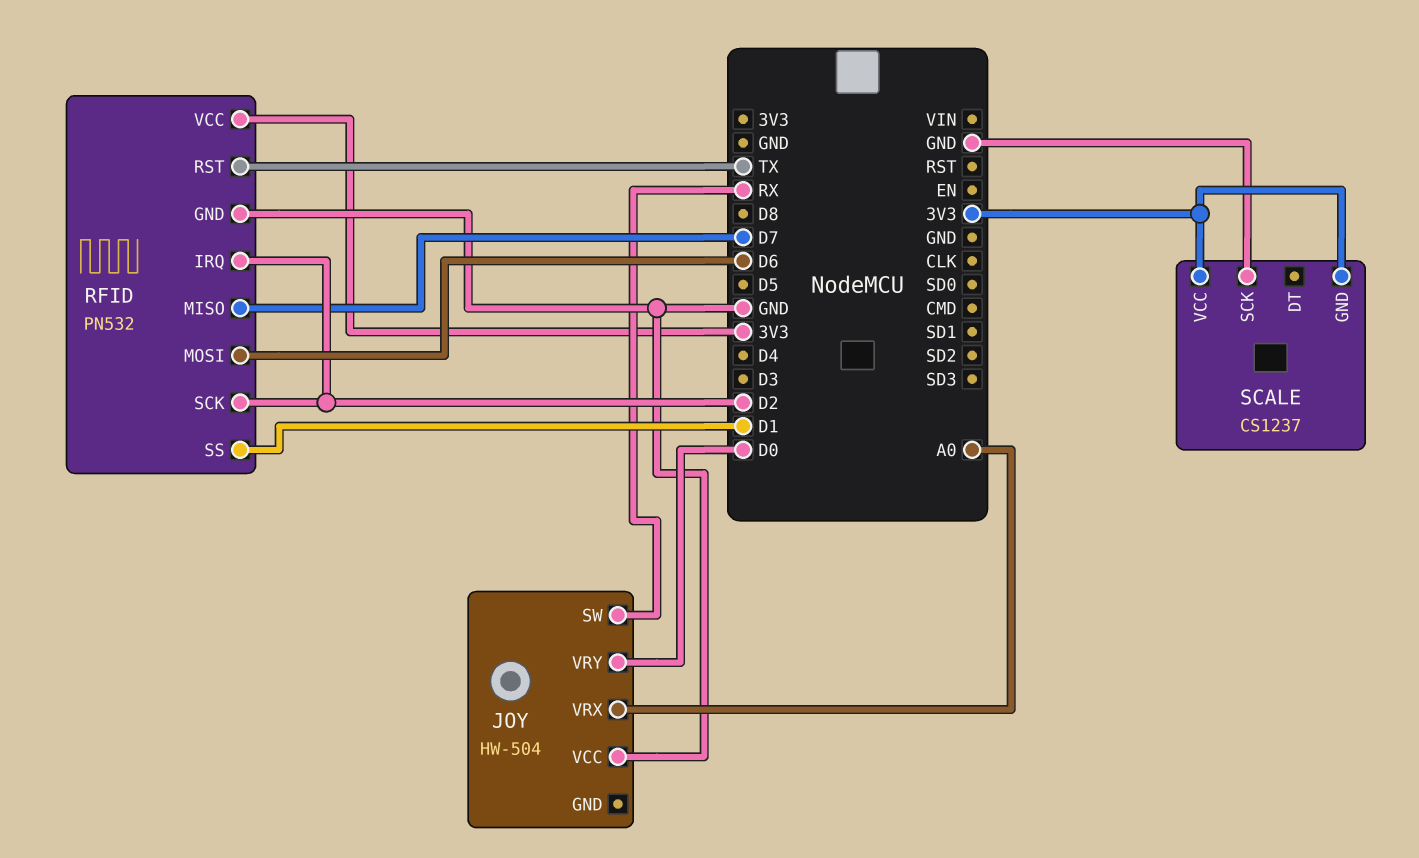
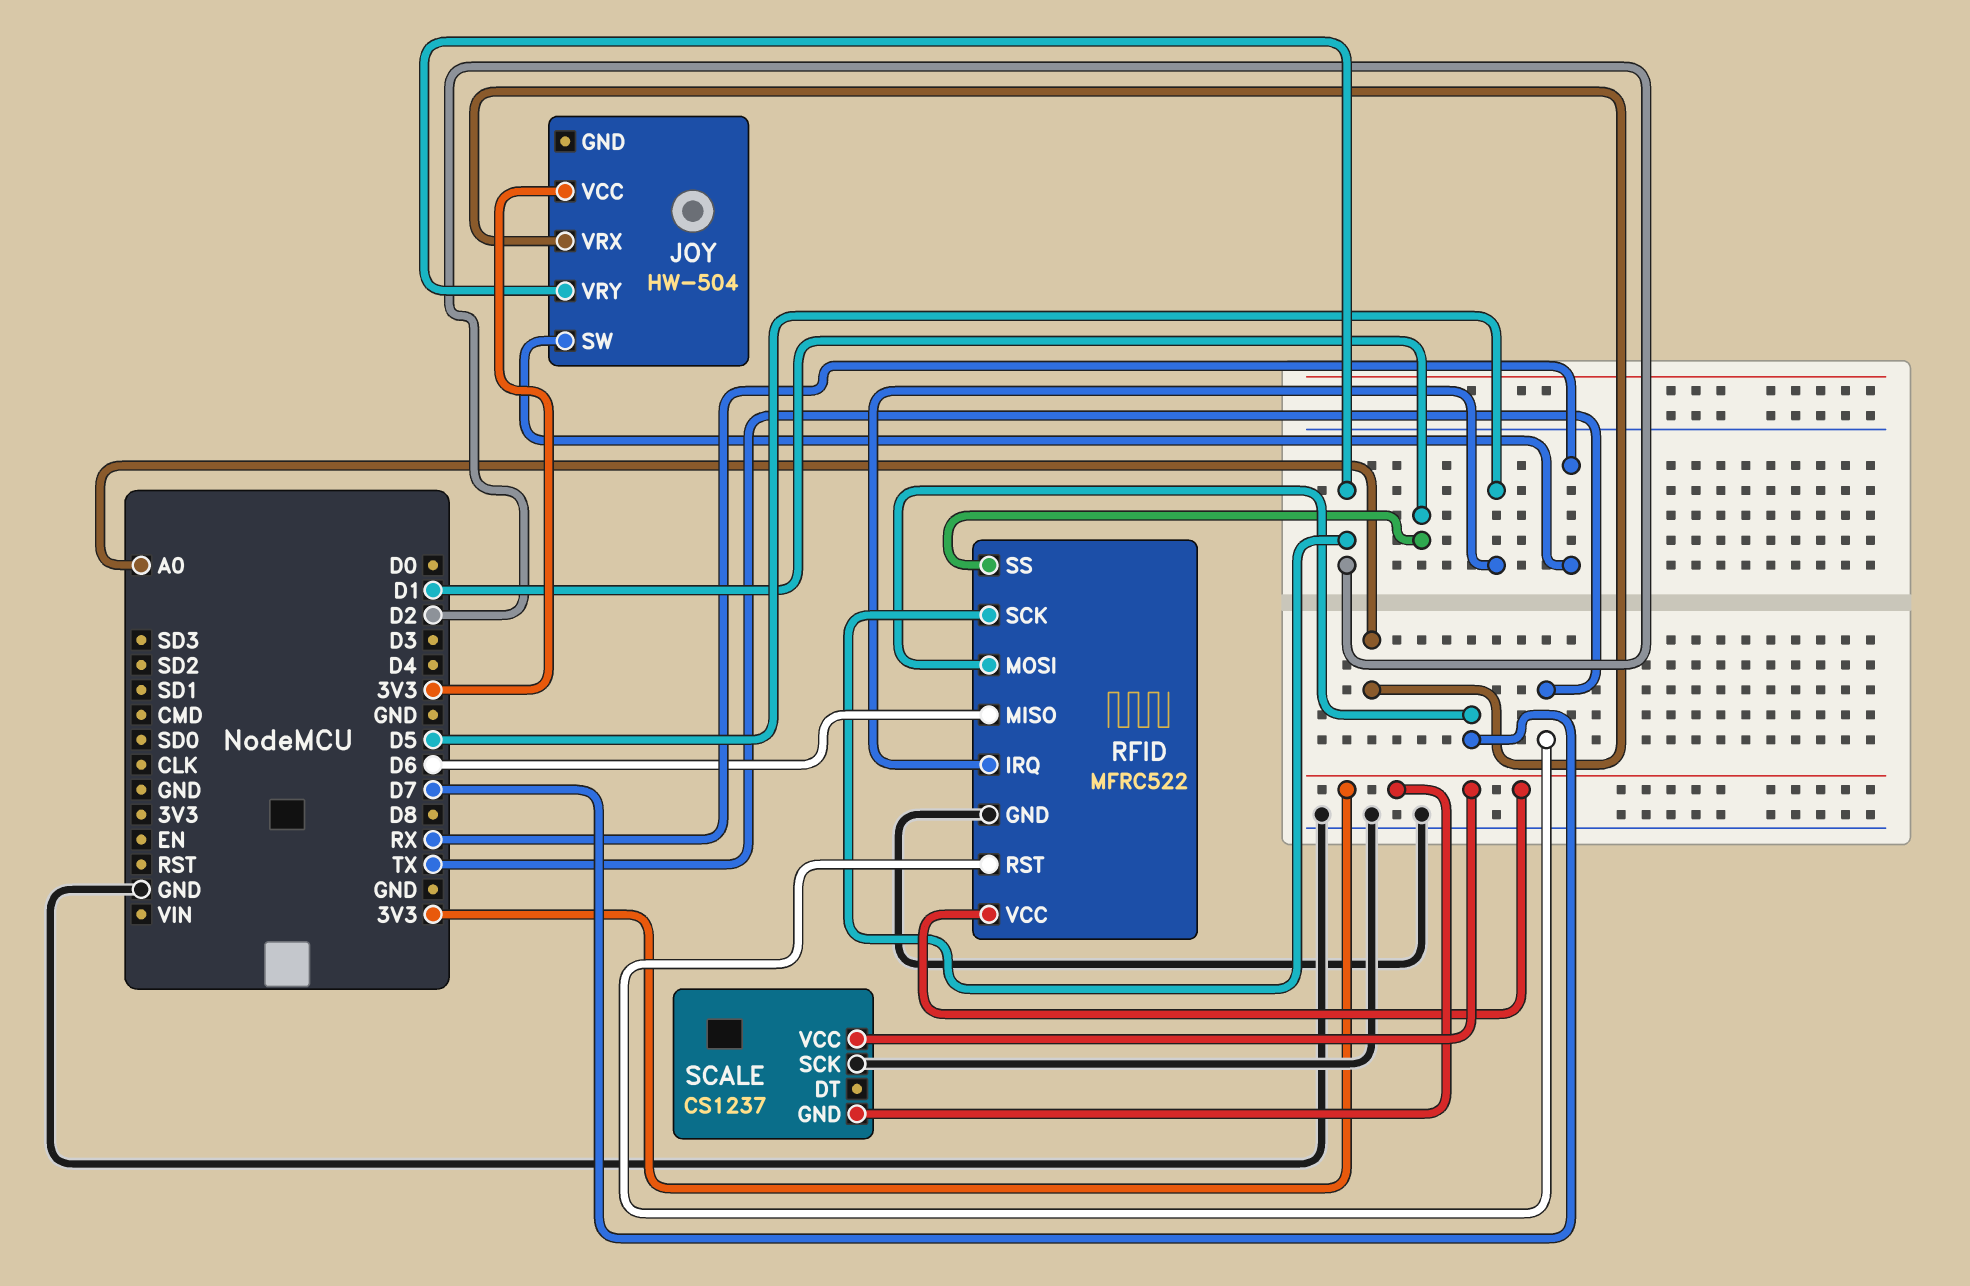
JOY pin VCC: GND -> 3V3
JOY pin VRY: D0 -> D2
RFID: PN532 -> MFRC522
RFID pin IRQ: D2 -> D5
RFID pin MISO: D7 -> D6
RFID pin MOSI: D6 -> D7

